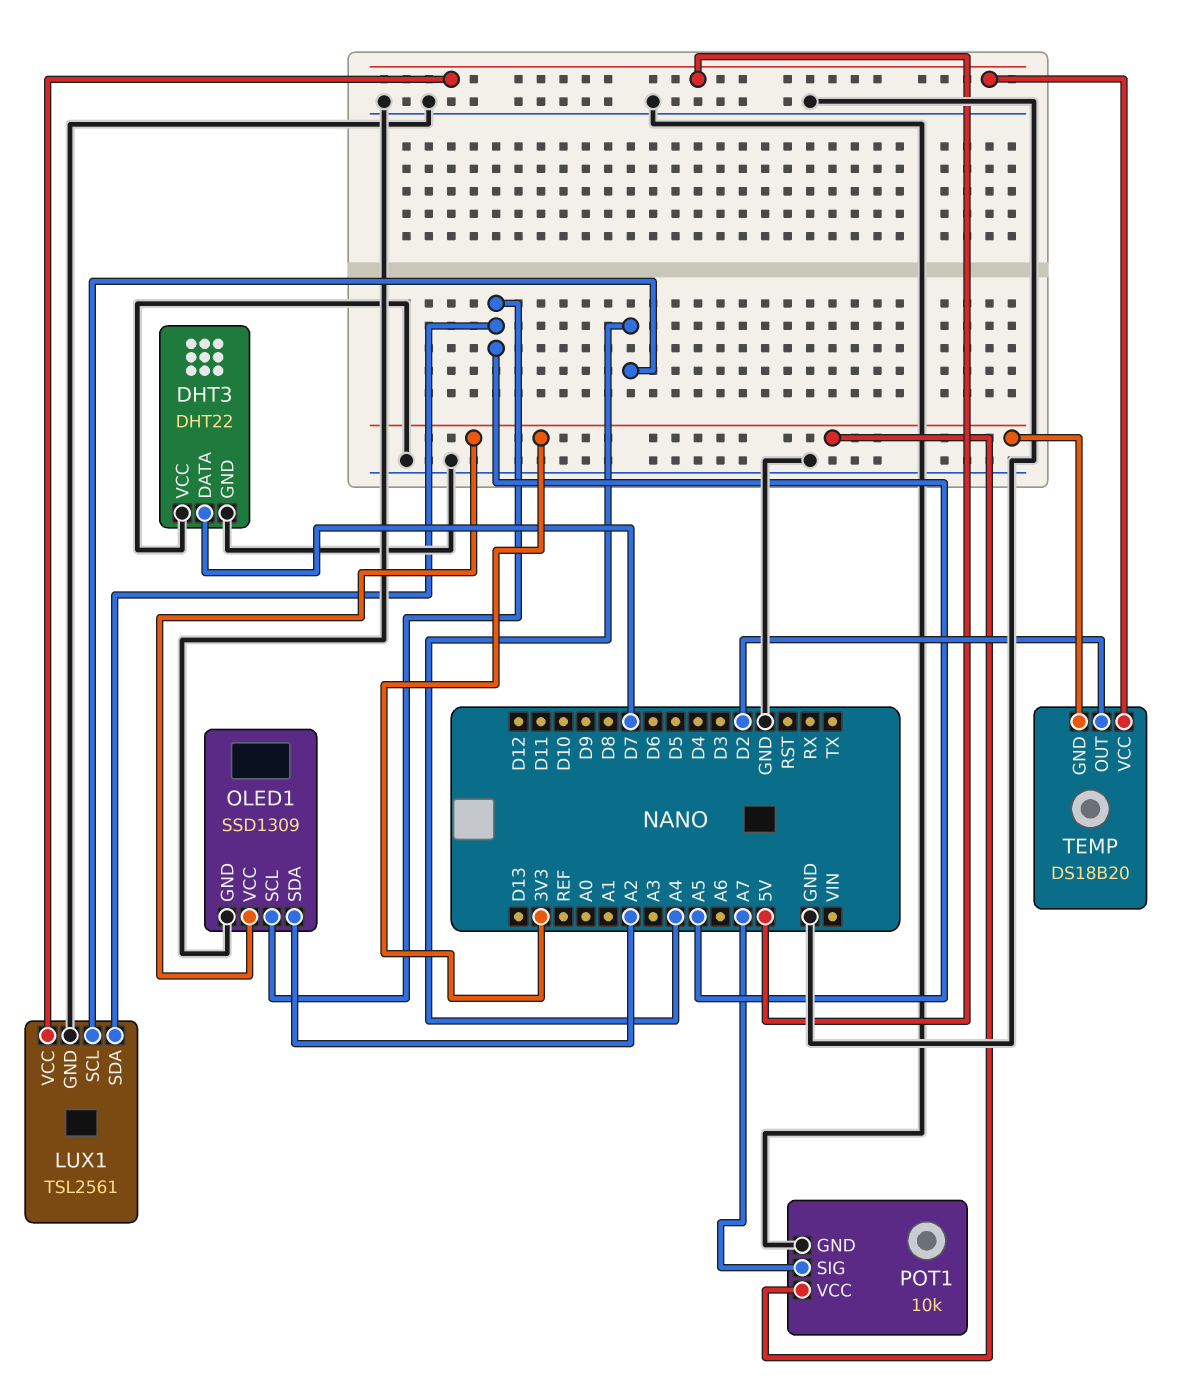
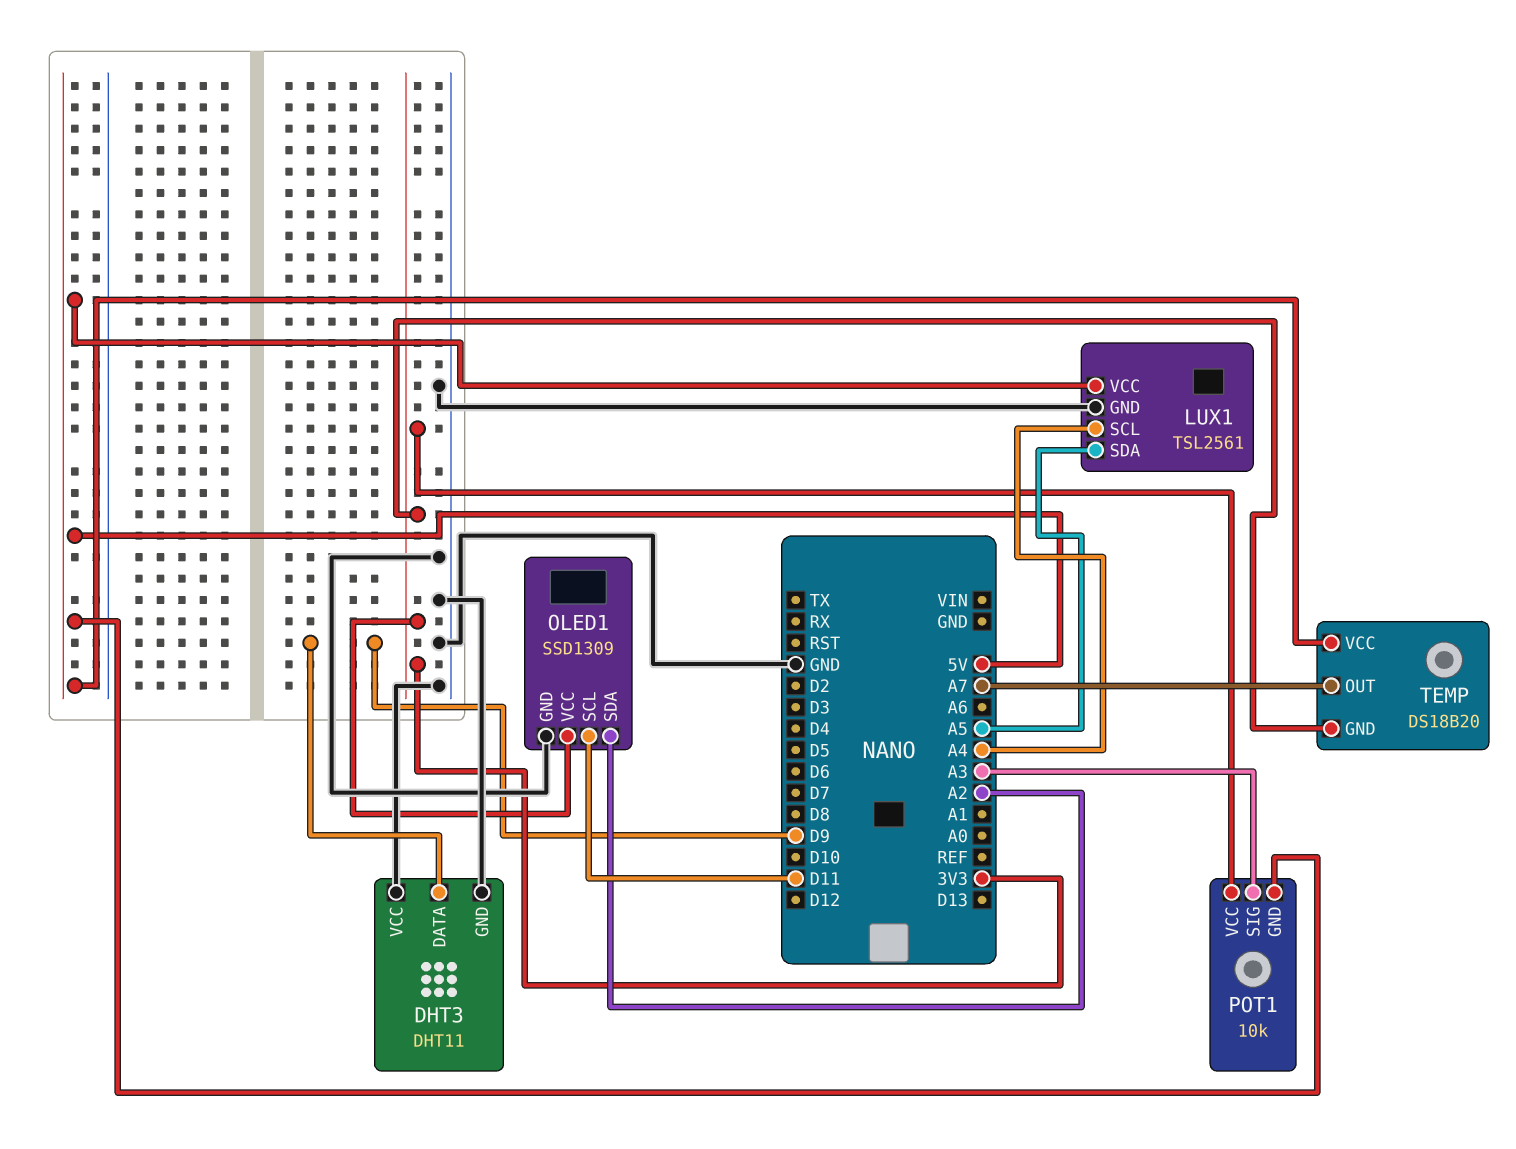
DHT3: DHT22 -> DHT11
DHT3 pin DATA: D7 -> D9
OLED1 pin SCL: A5 -> D11
POT1 pin GND: GND -> 5V
POT1 pin SIG: A7 -> A3
TEMP pin OUT: D2 -> A7

